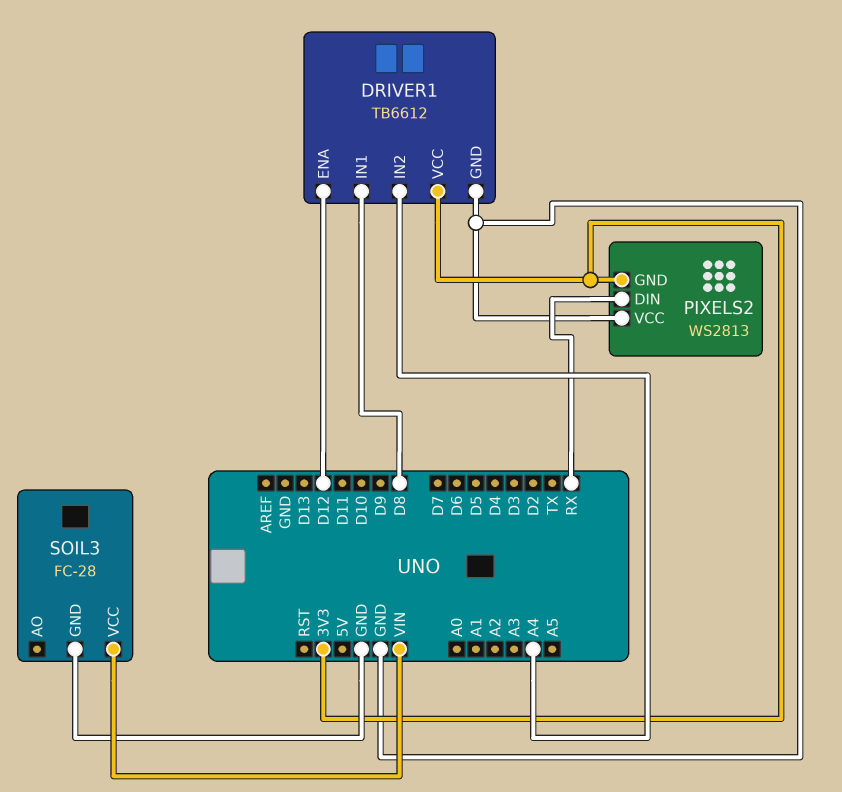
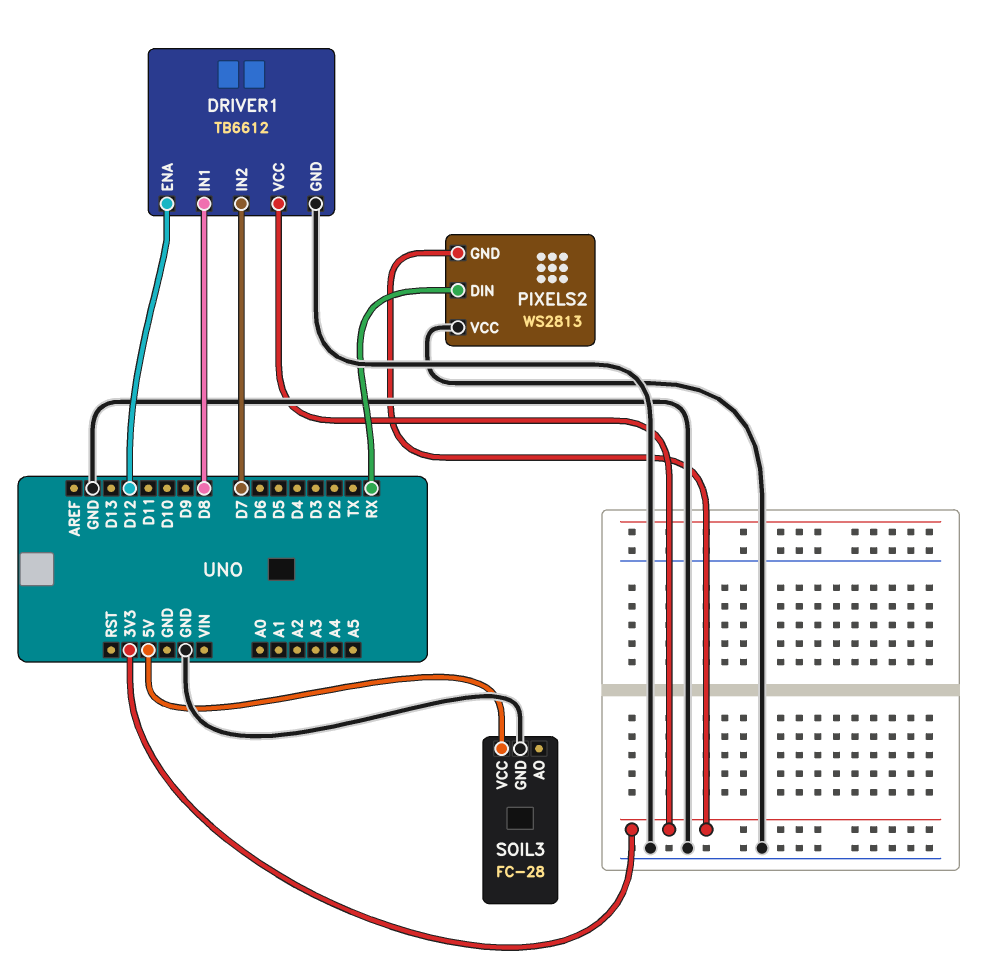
DRIVER1 pin IN2: A4 -> D7
SOIL3 pin VCC: VIN -> 5V

